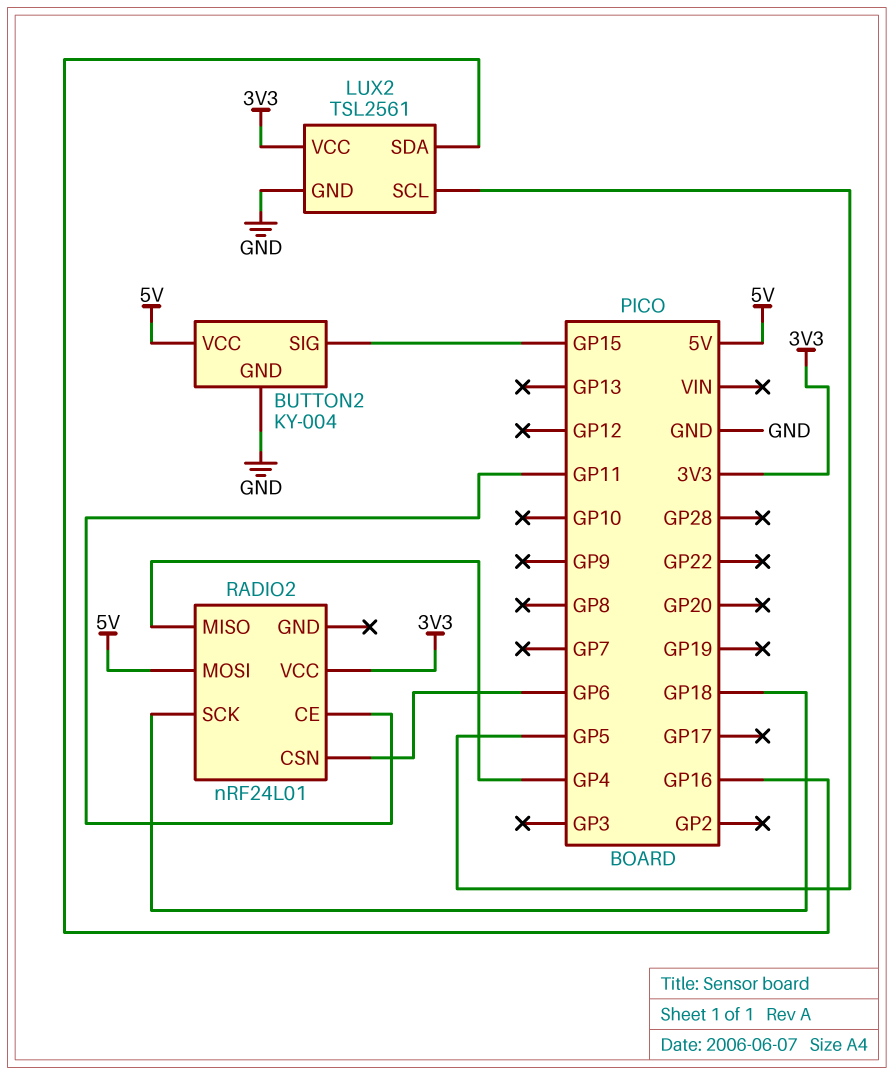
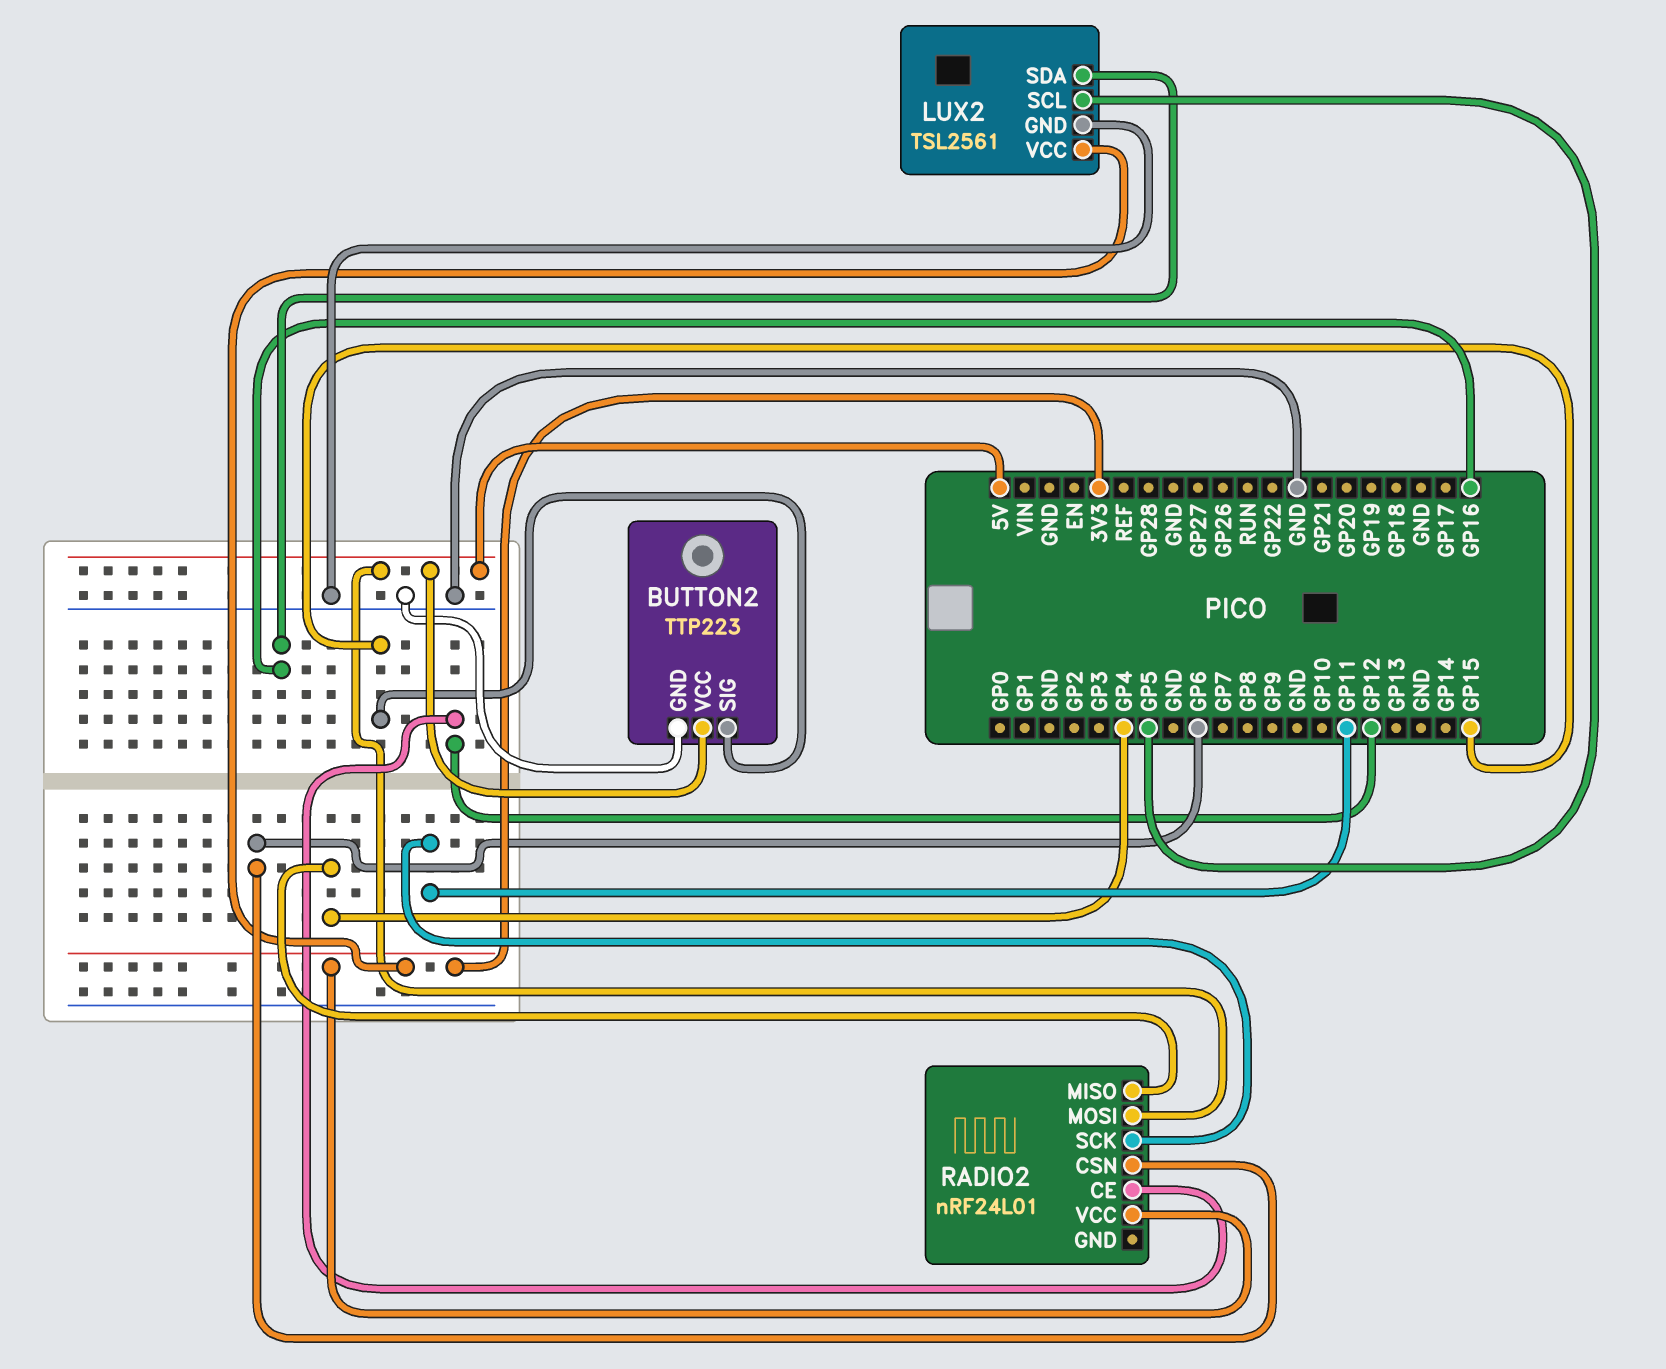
BUTTON2: KY-004 -> TTP223
RADIO2 pin CE: GP11 -> GP12
RADIO2 pin SCK: GP18 -> GP11

